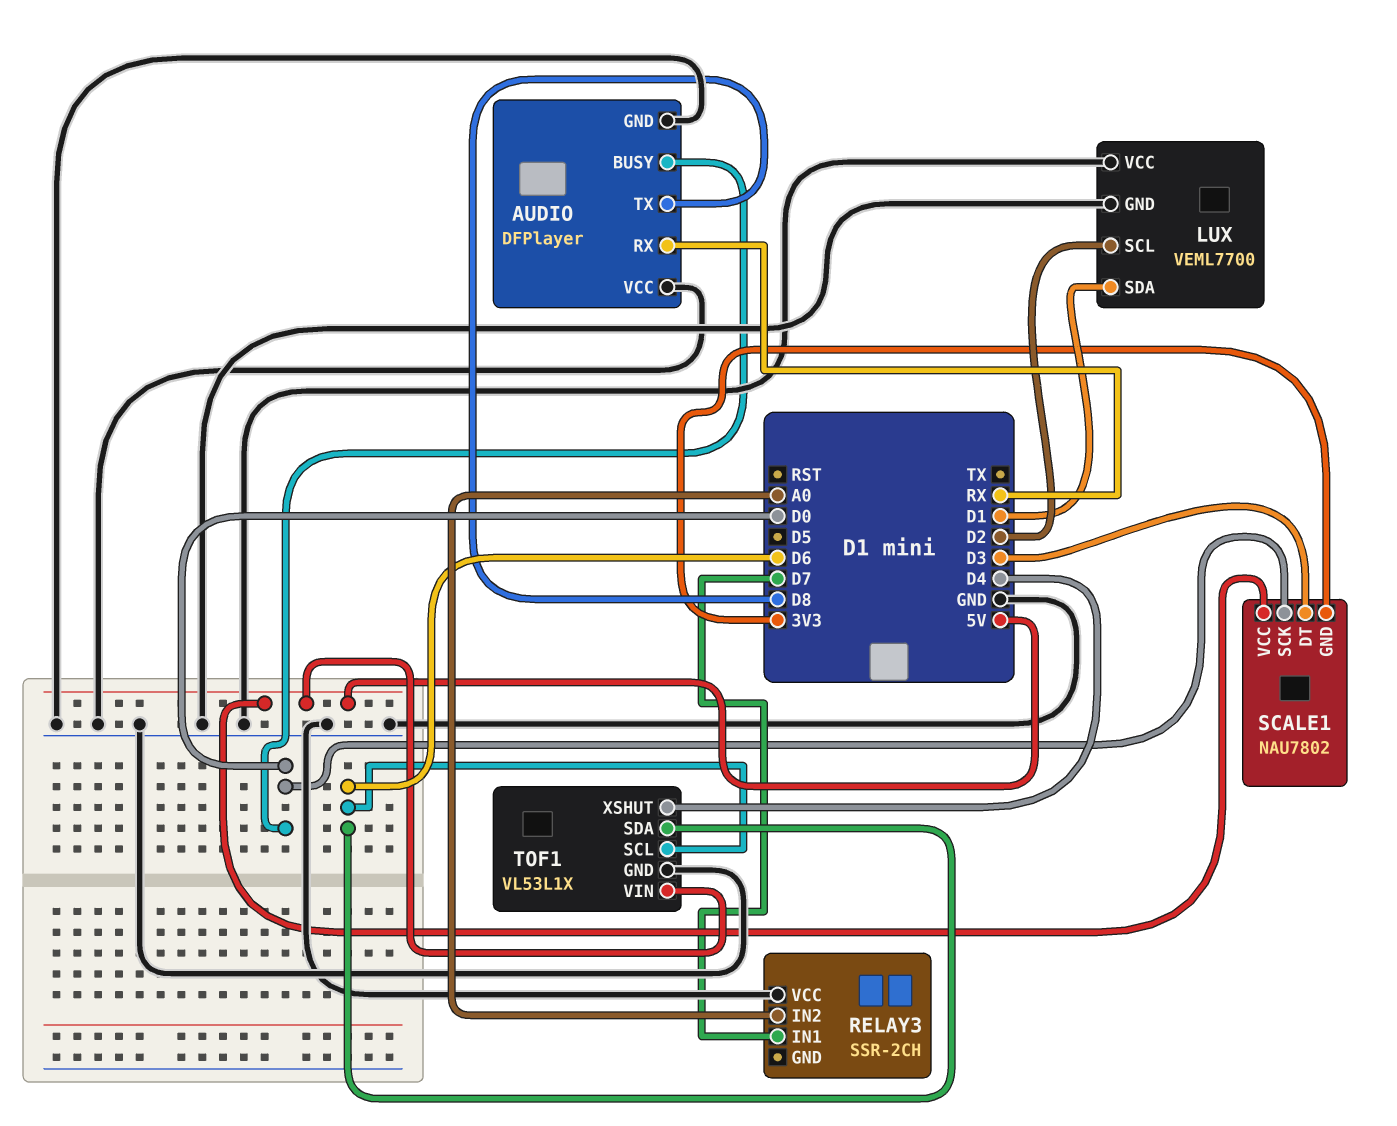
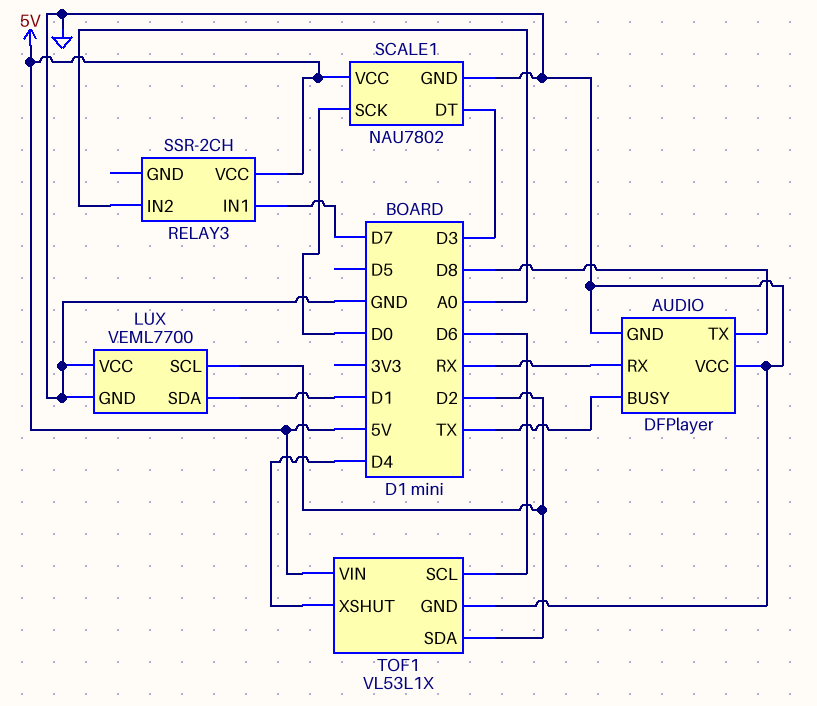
AUDIO pin BUSY: D0 -> TX
RELAY3 pin VCC: GND -> 5V
SCALE1 pin GND: 3V3 -> GND
TOF1 pin SDA: D6 -> D2

